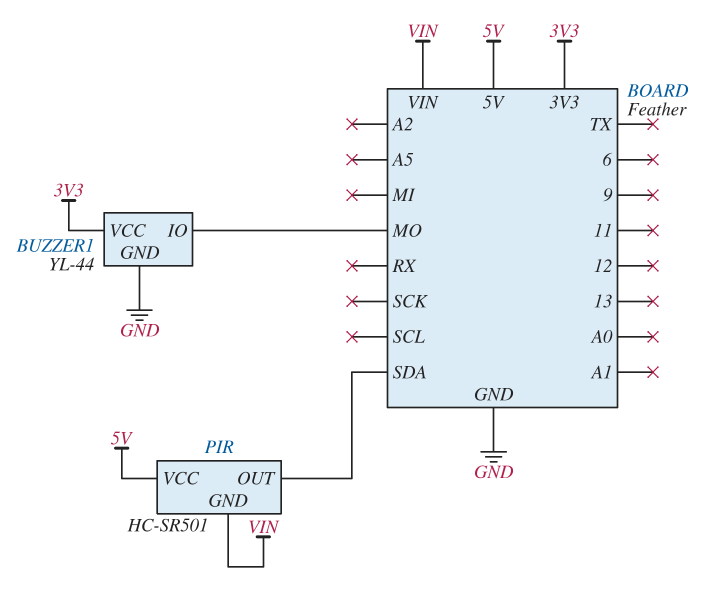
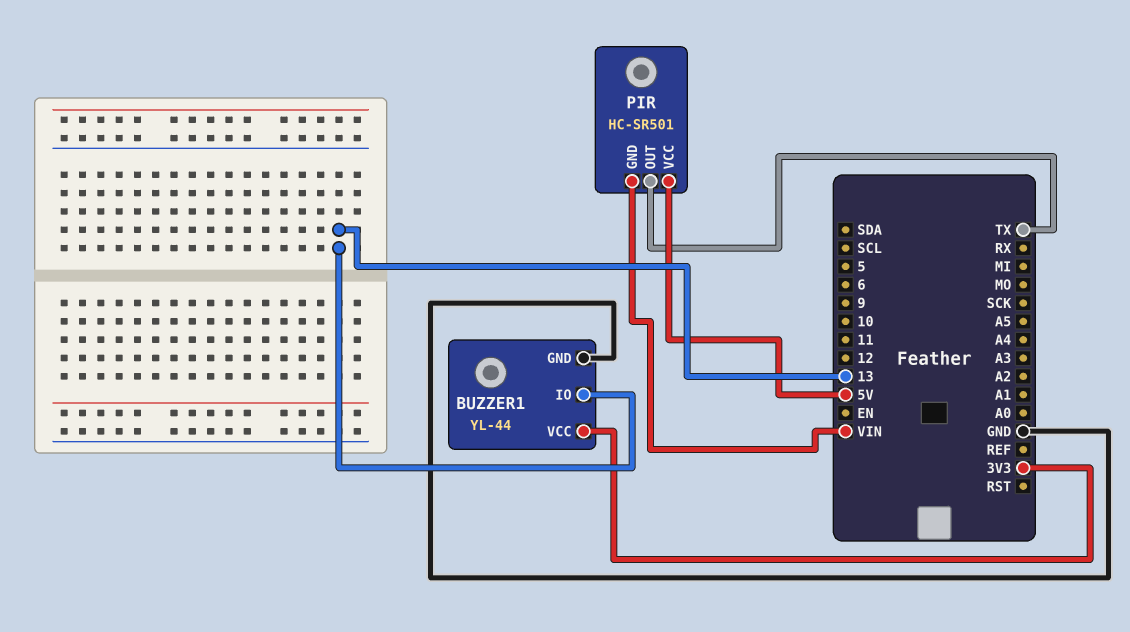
BUZZER1 pin IO: MO -> 13
PIR pin OUT: SDA -> TX

